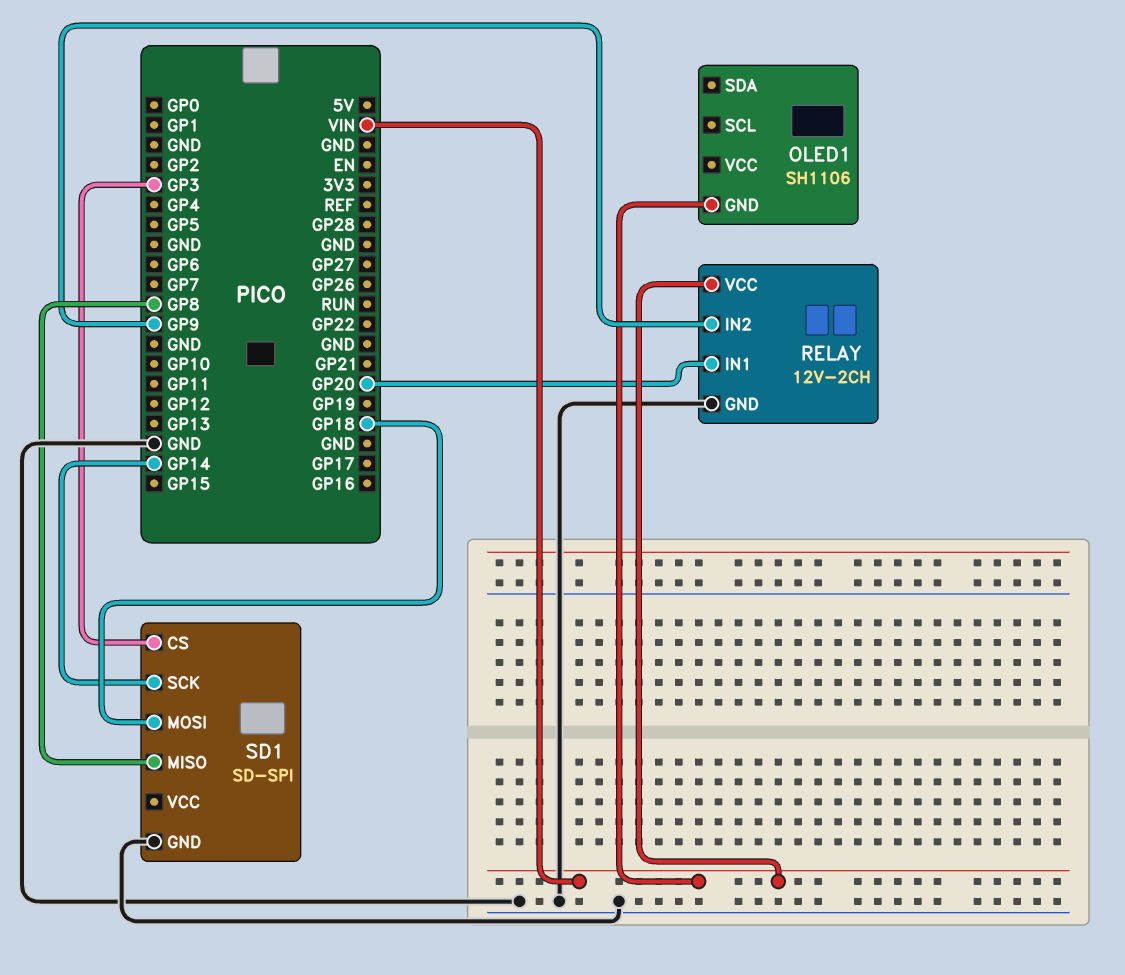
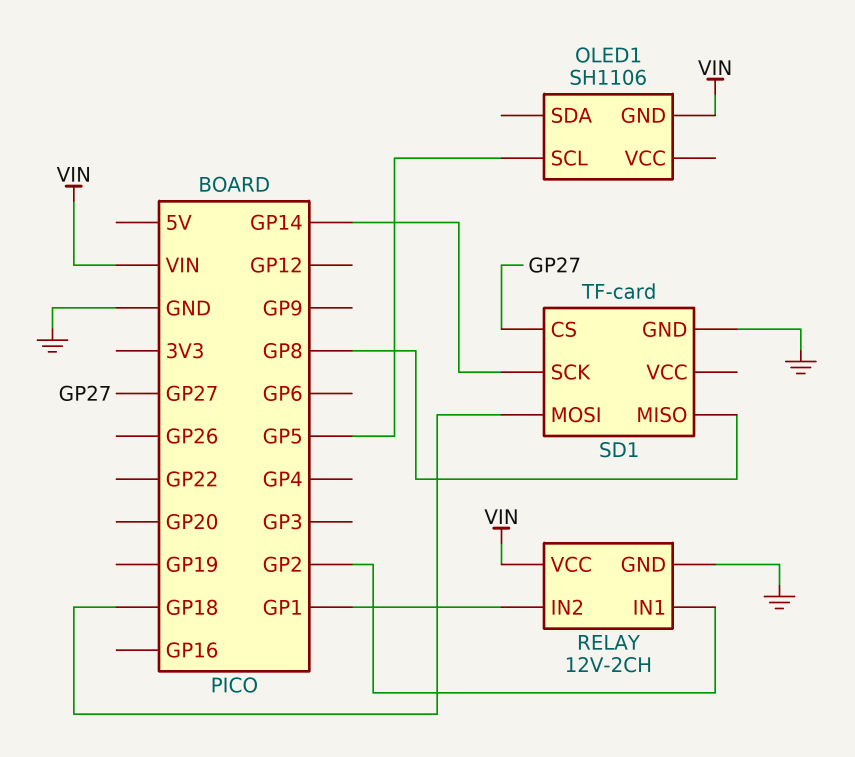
OLED1 pin SCL: none -> GP5
RELAY pin IN1: GP20 -> GP2
RELAY pin IN2: GP9 -> GP1
SD1: SD-SPI -> TF-card
SD1 pin CS: GP3 -> GP27

